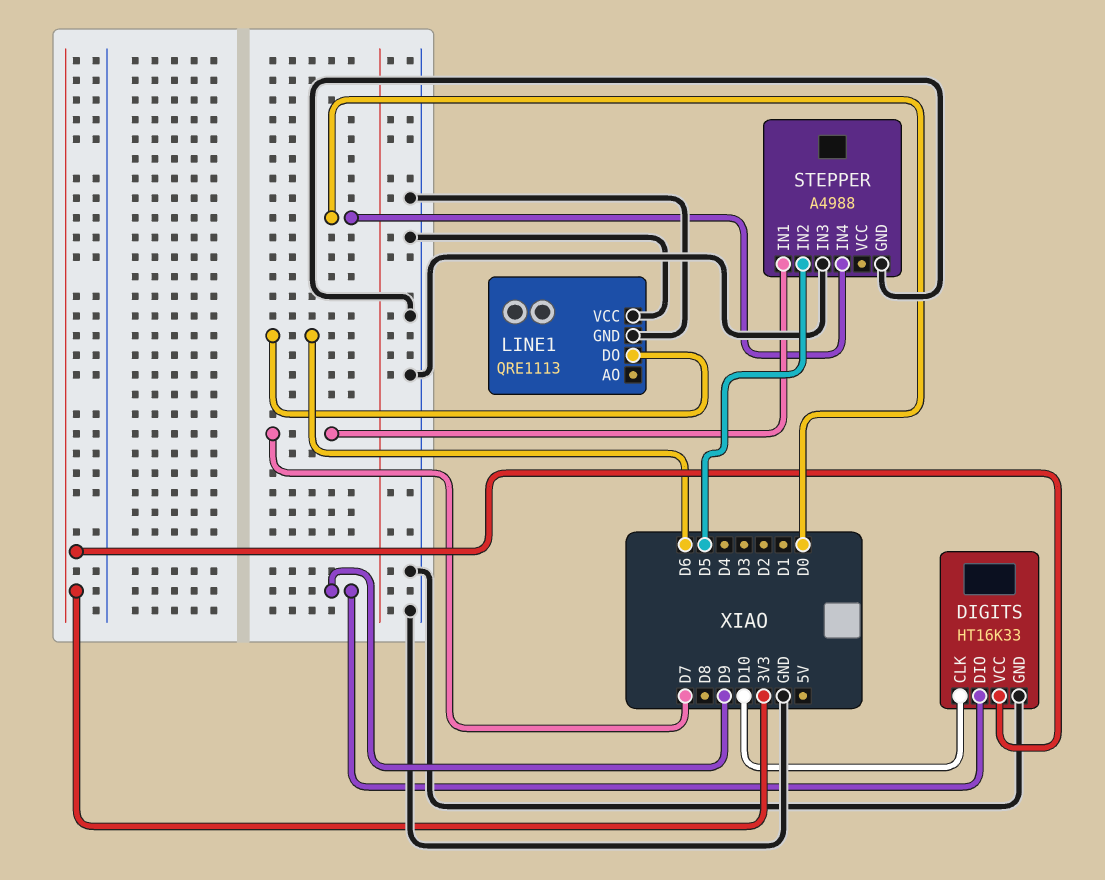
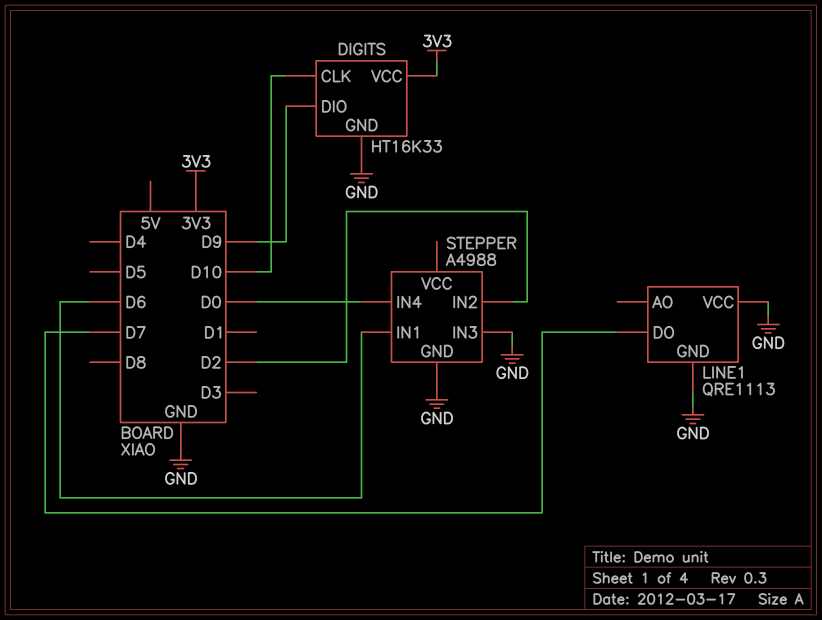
LINE1 pin DO: D6 -> D7
STEPPER pin IN1: D7 -> D6
STEPPER pin IN2: D5 -> D2

